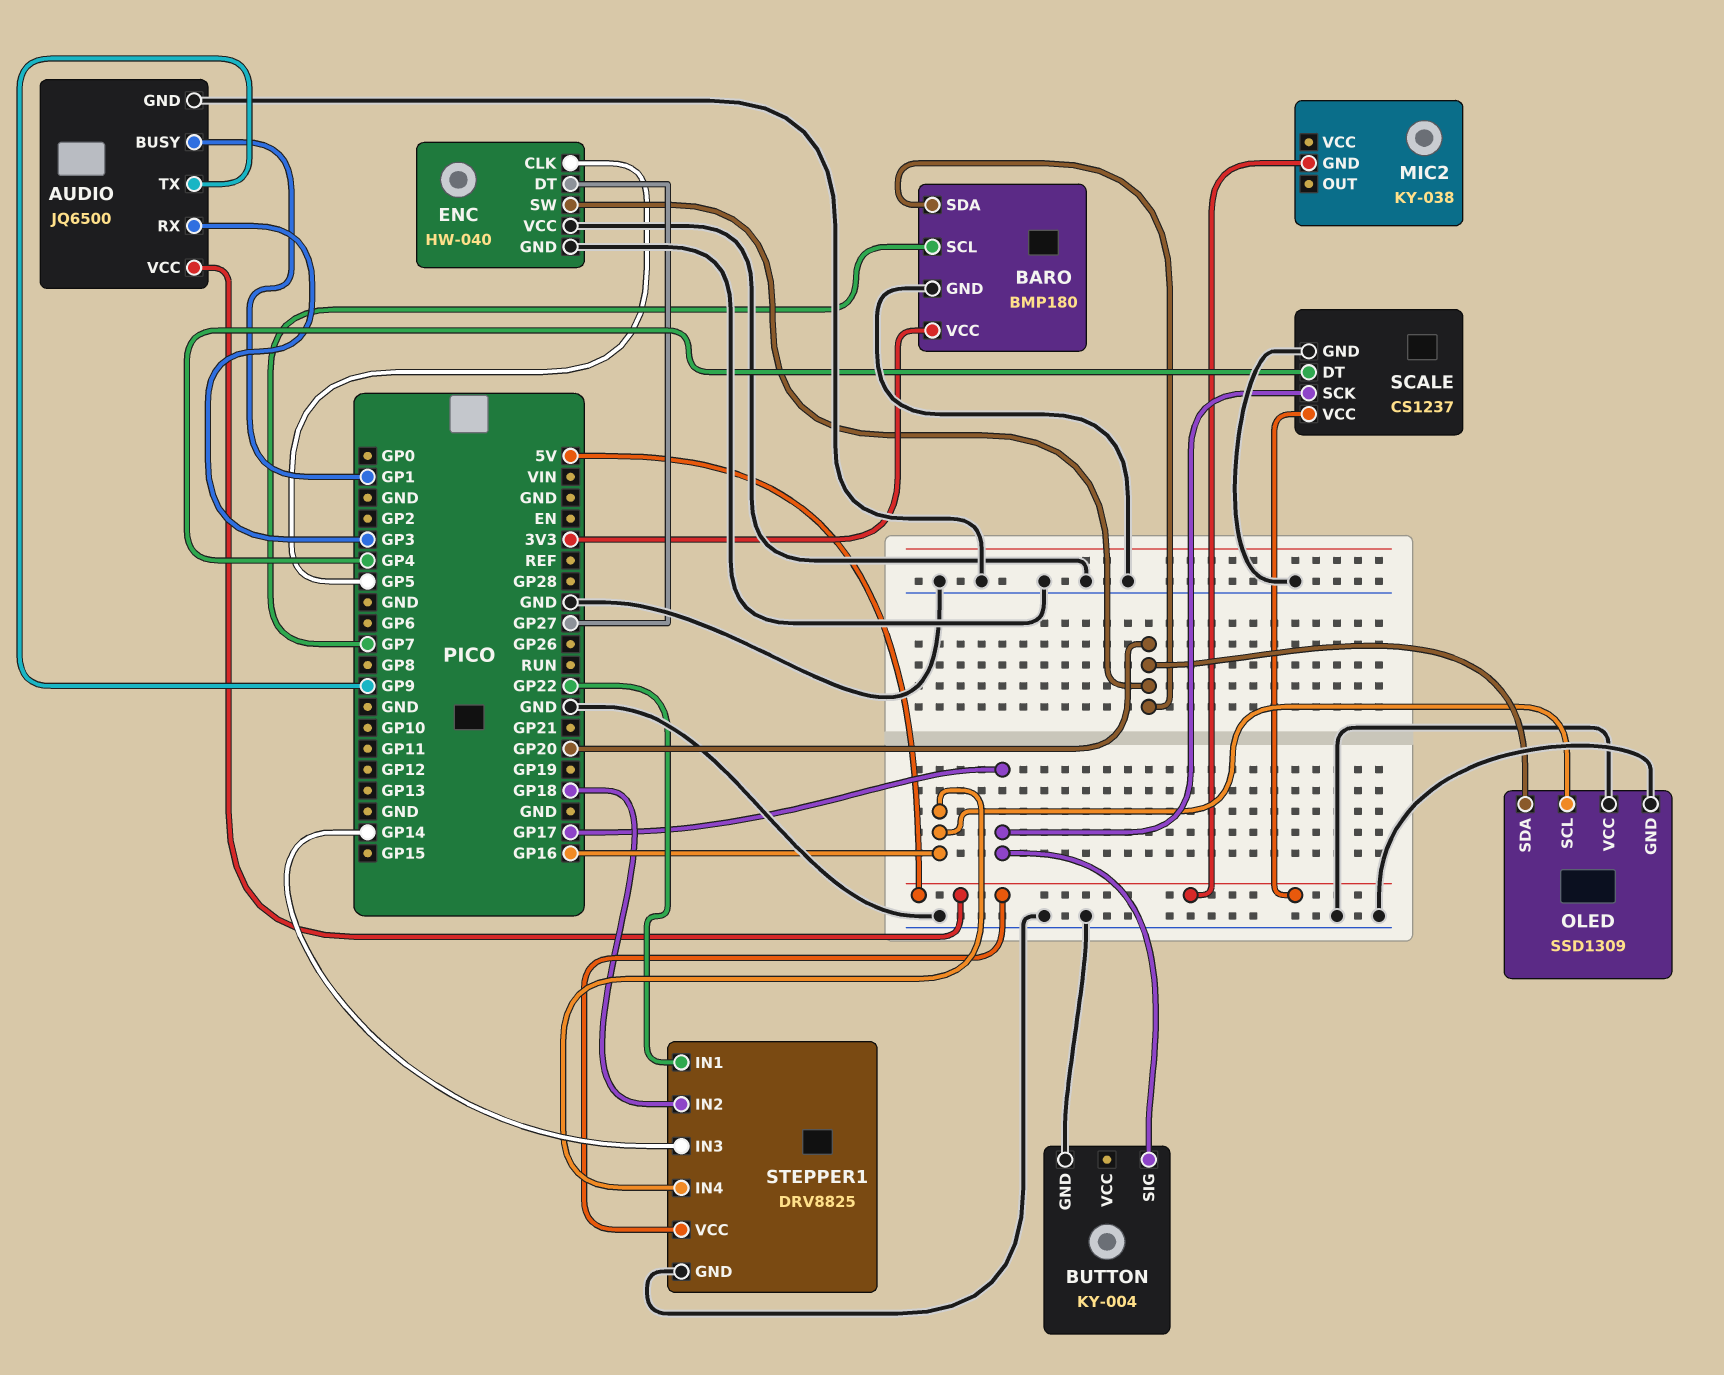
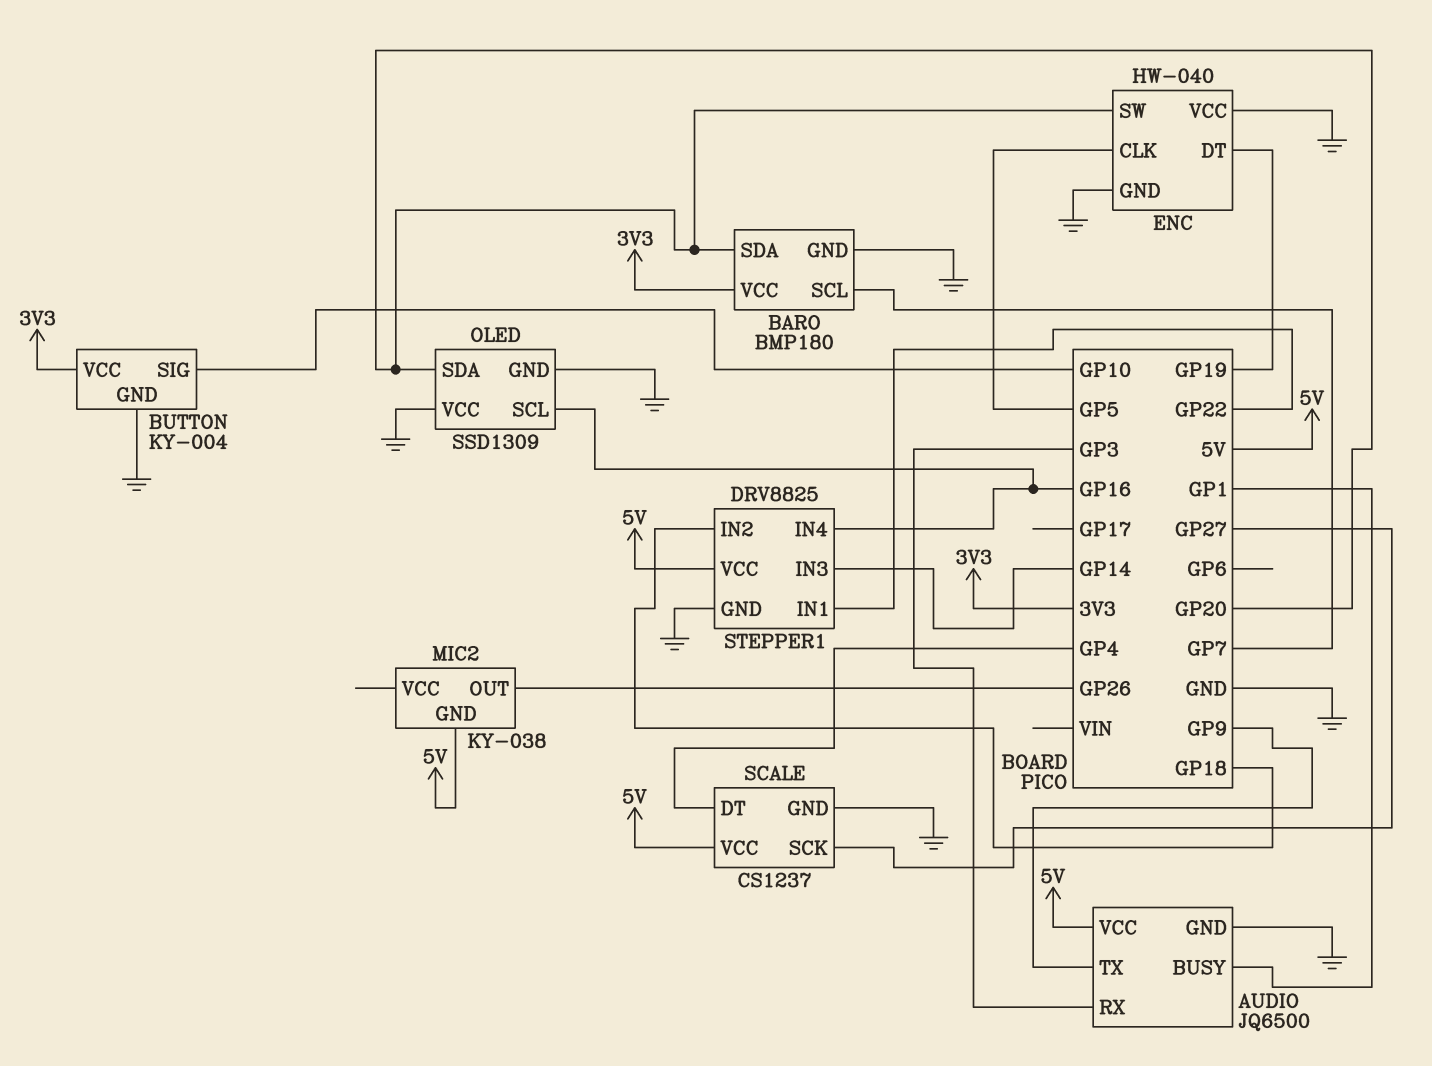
BUTTON pin SIG: GP17 -> GP10
BUTTON pin VCC: none -> 3V3
ENC pin DT: GP27 -> GP19
MIC2 pin OUT: none -> GP26
SCALE pin SCK: GP17 -> GP27

